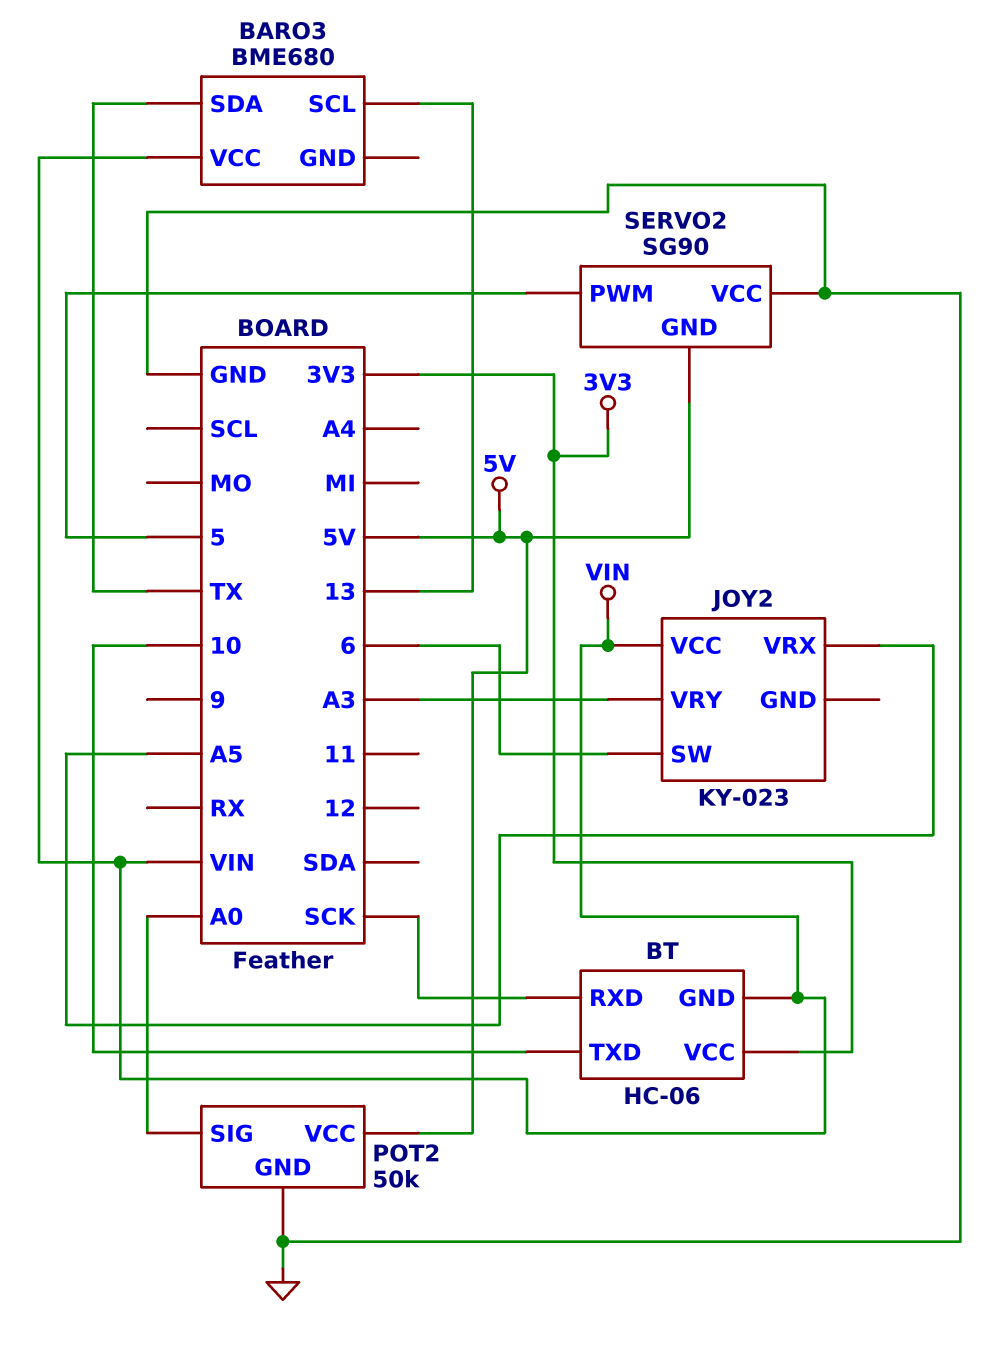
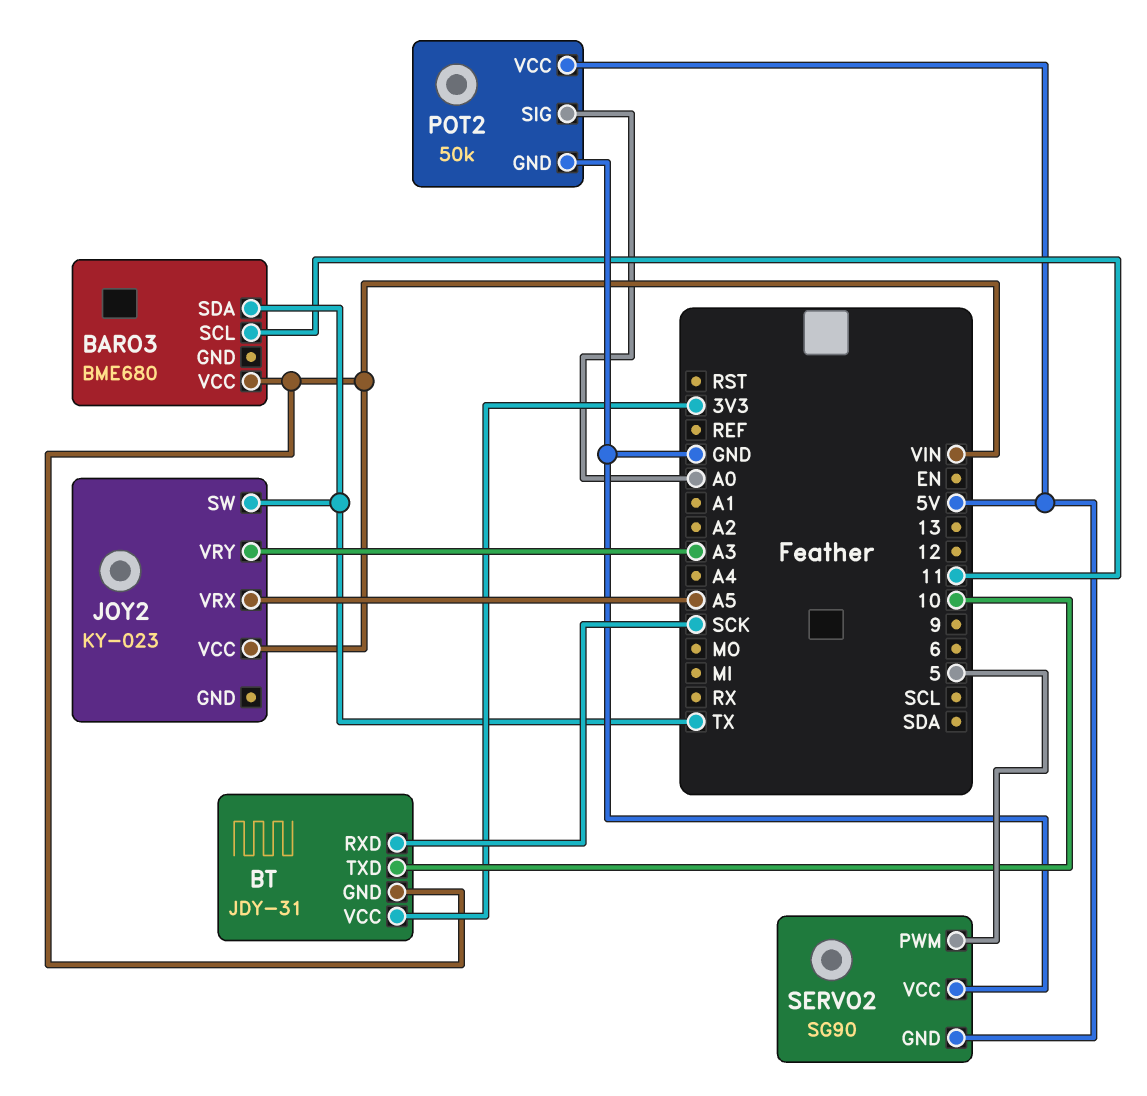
BARO3 pin SCL: 13 -> 11
BT: HC-06 -> JDY-31
JOY2 pin SW: 6 -> TX

